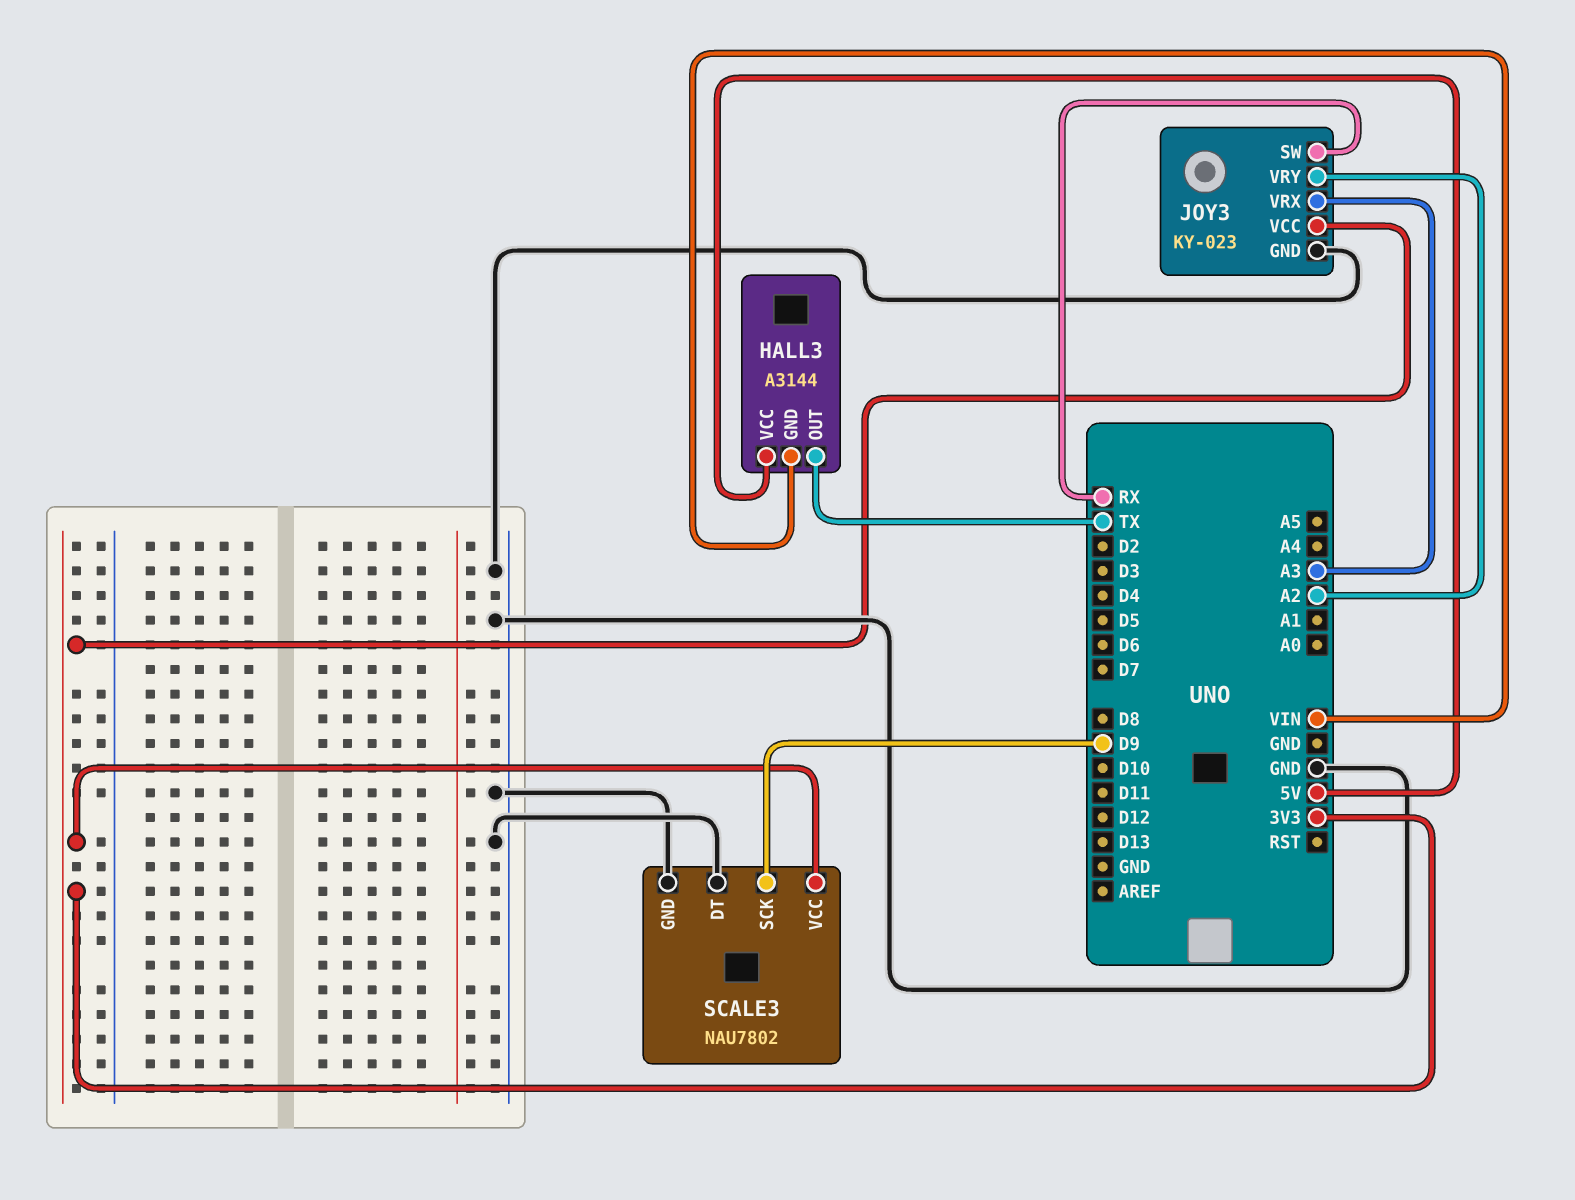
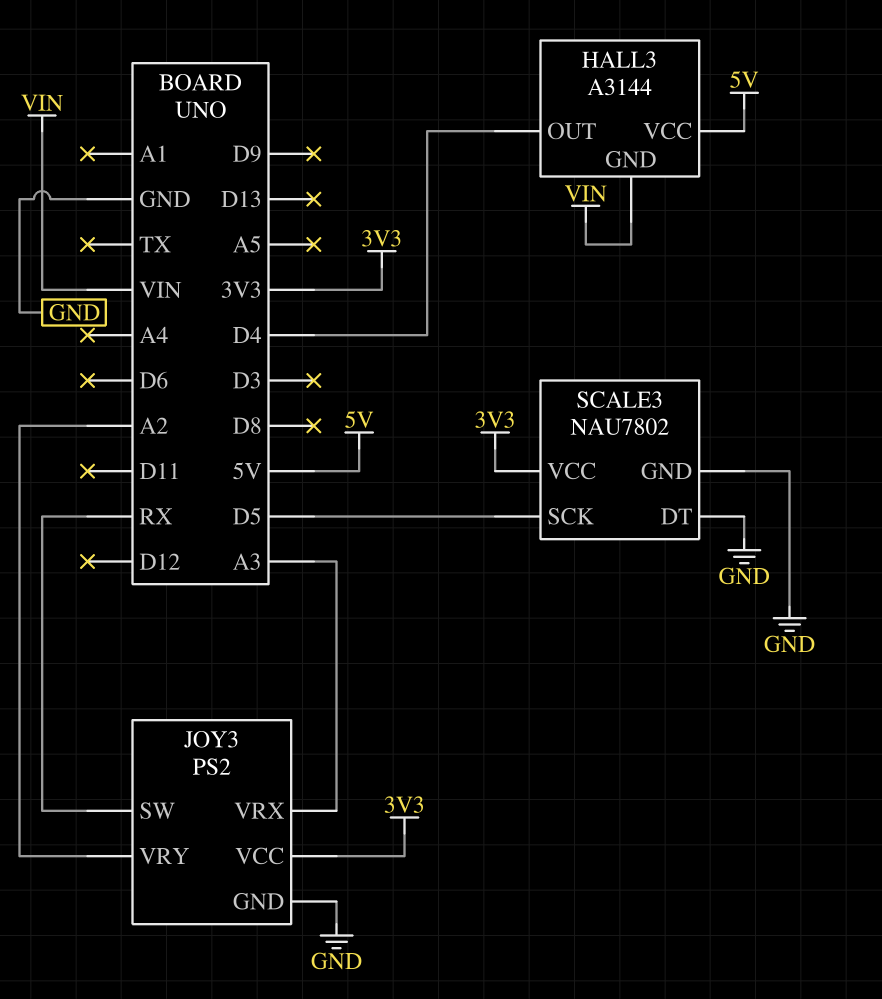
HALL3 pin OUT: TX -> D4
JOY3: KY-023 -> PS2
SCALE3 pin SCK: D9 -> D5

